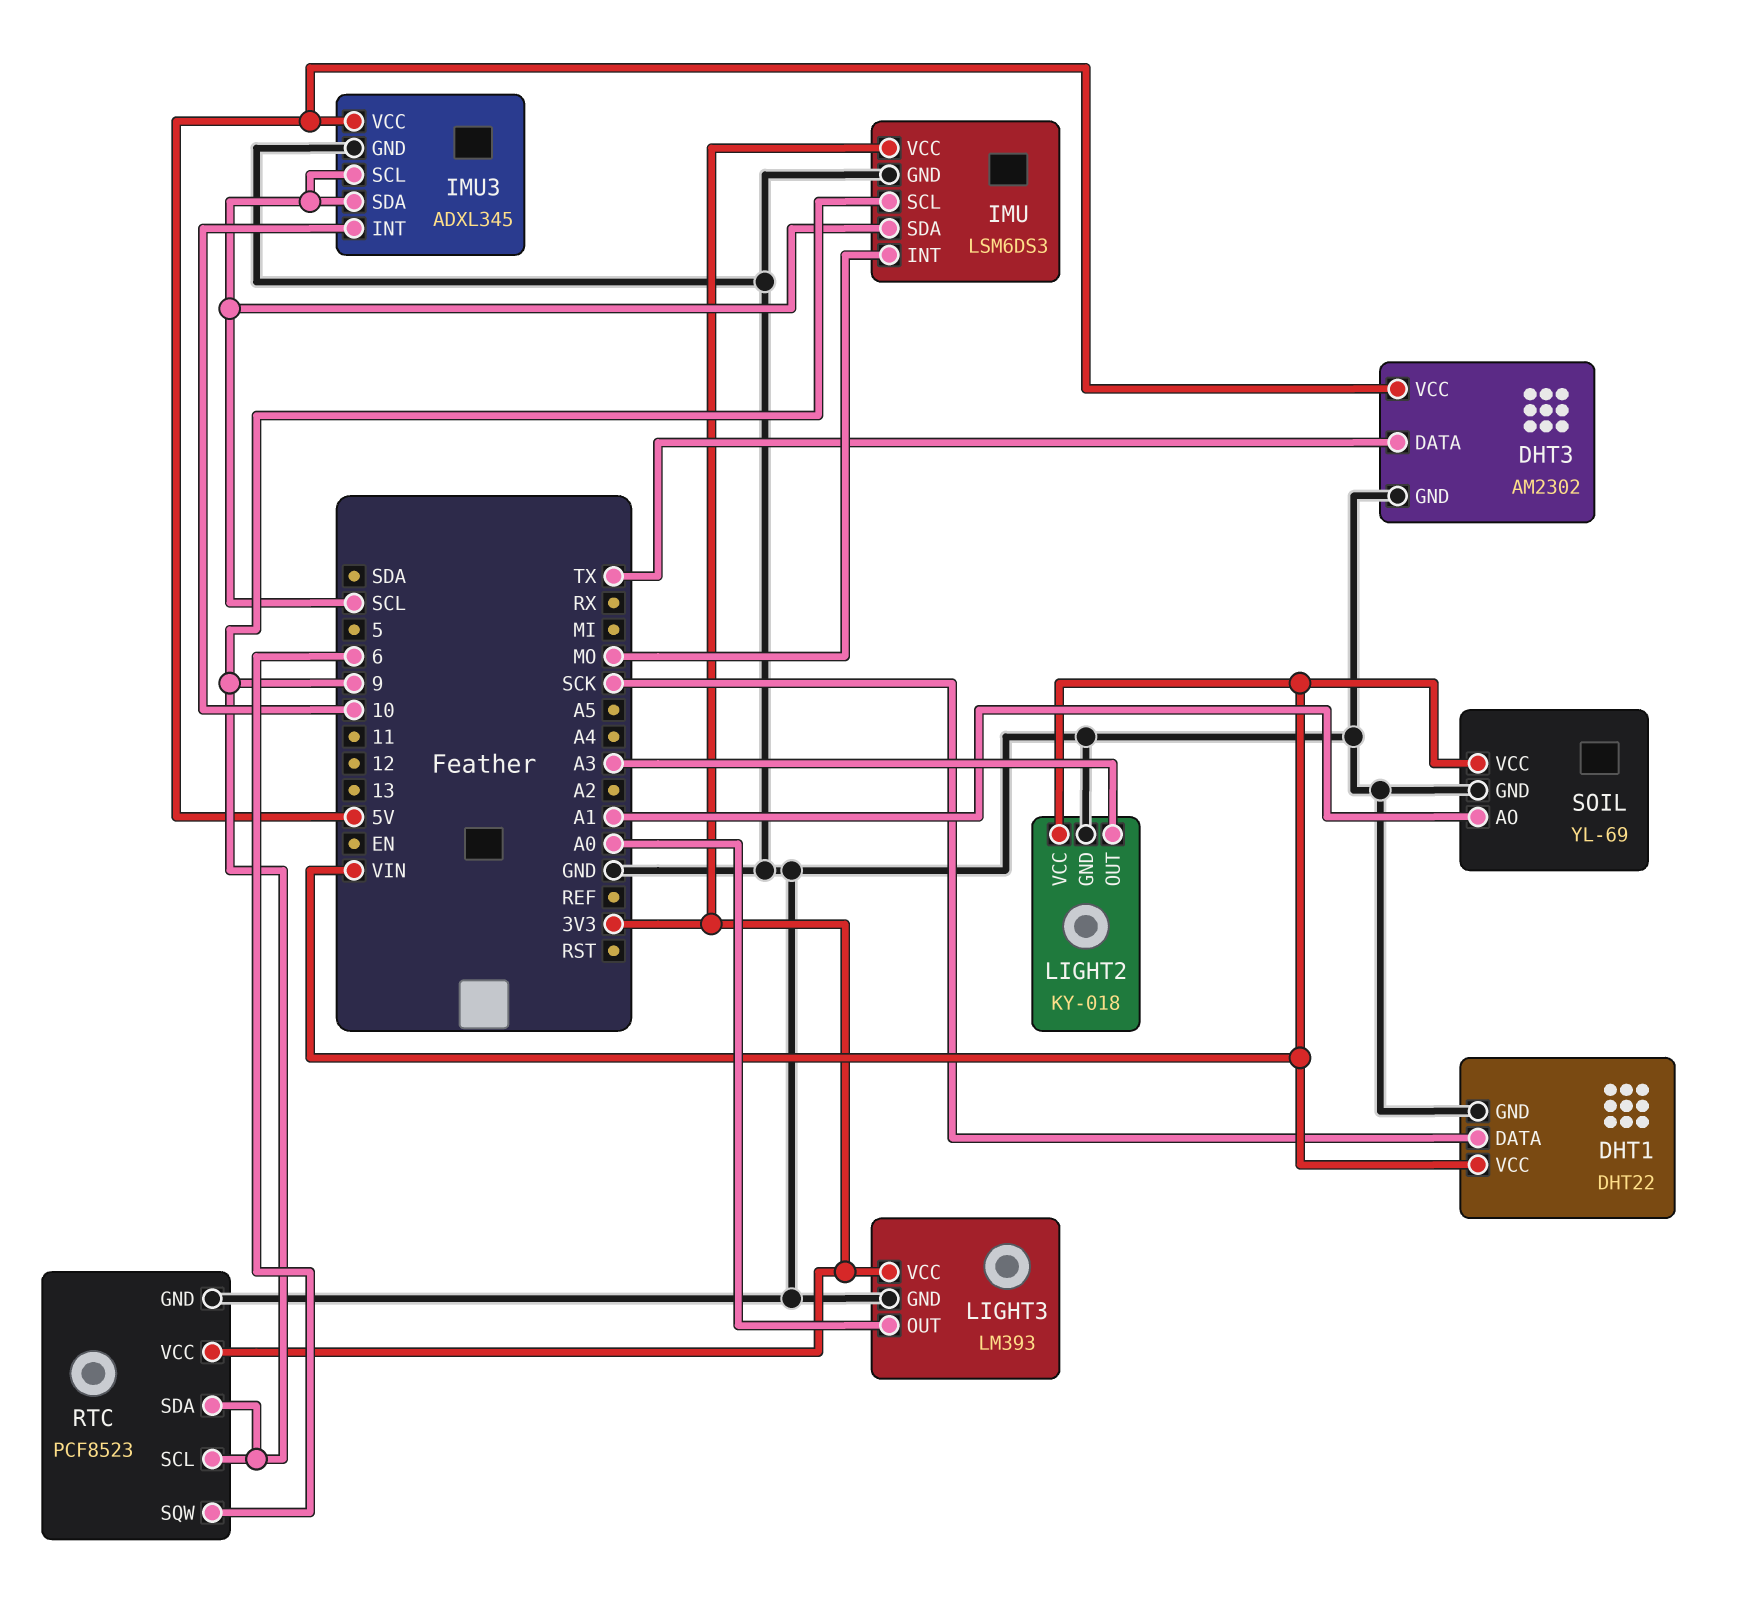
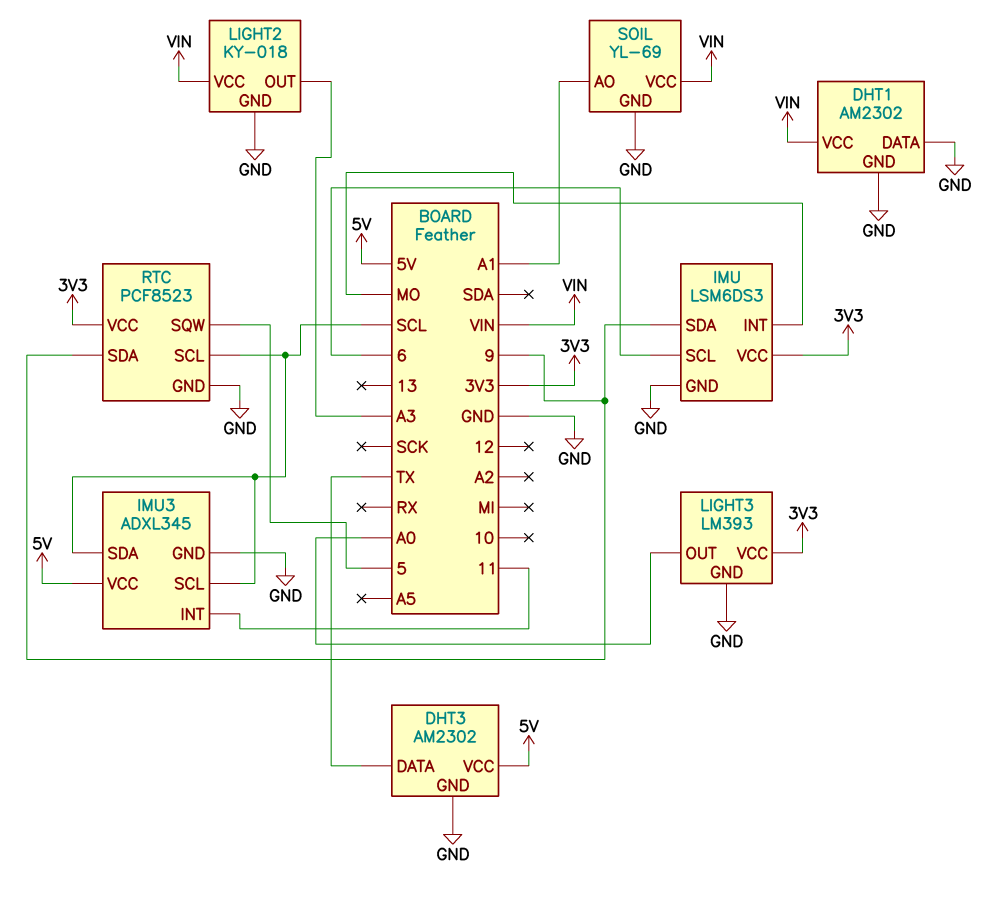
DHT1: DHT22 -> AM2302
DHT1 pin DATA: SCK -> GND
IMU pin SCL: 9 -> 6
IMU pin SDA: SCL -> 9
IMU3 pin INT: 10 -> 11
RTC pin SCL: 9 -> SCL
RTC pin SQW: 6 -> 5

